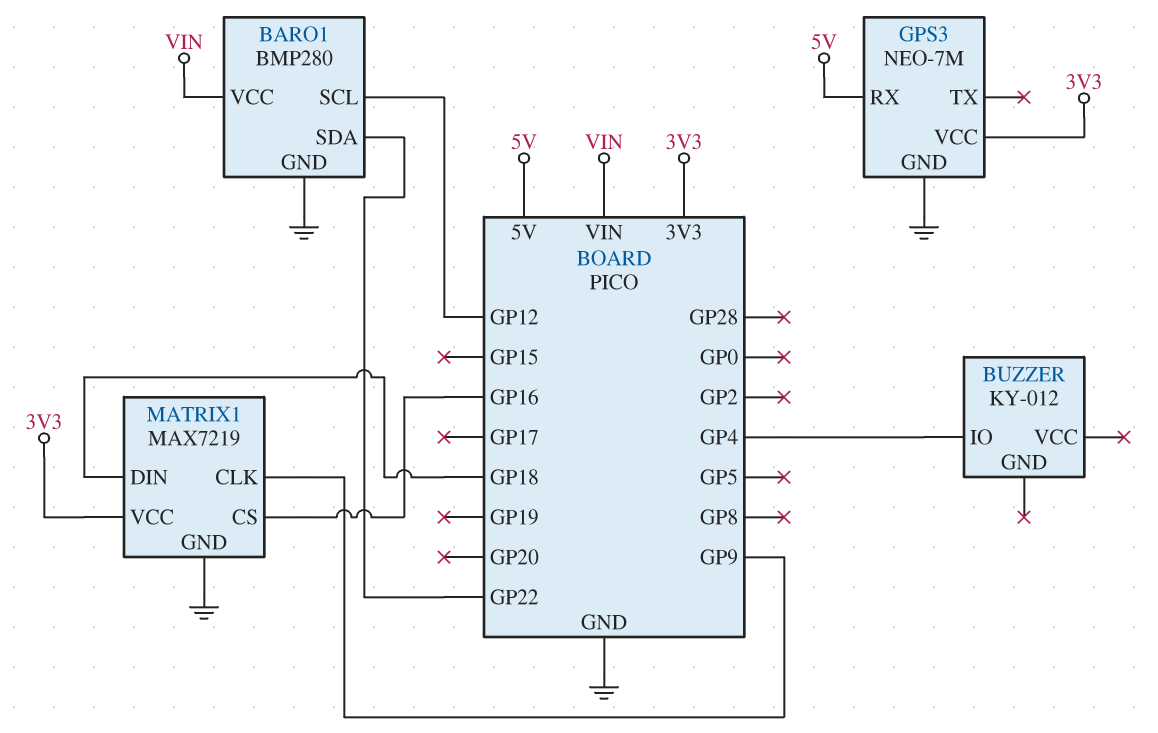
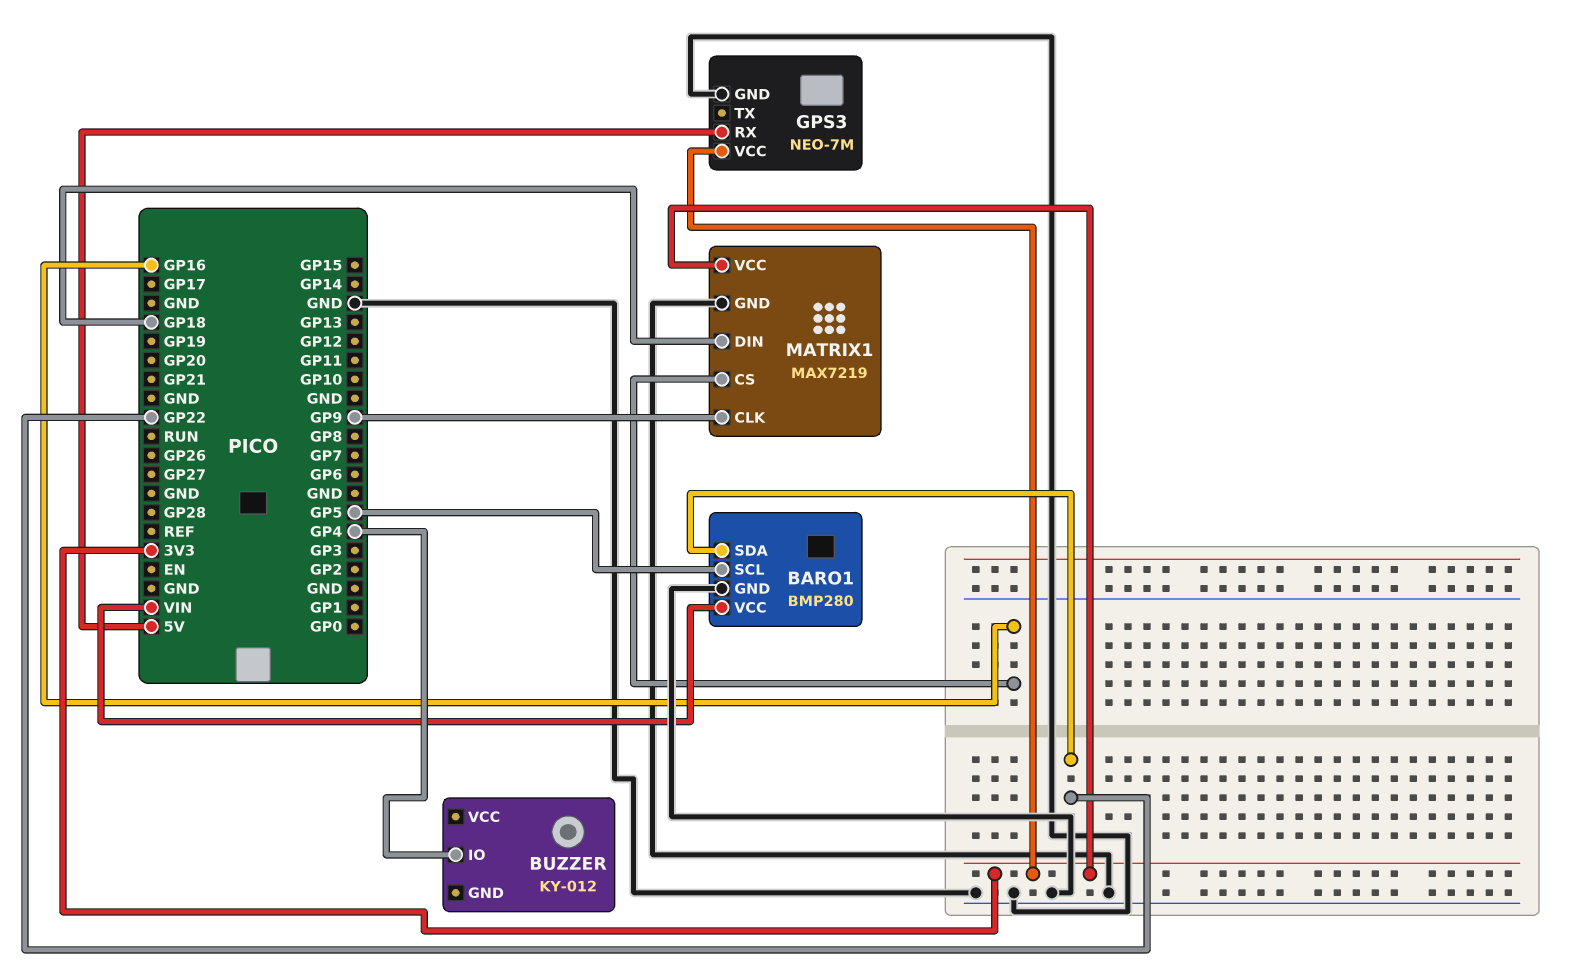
BARO1 pin SCL: GP12 -> GP5

